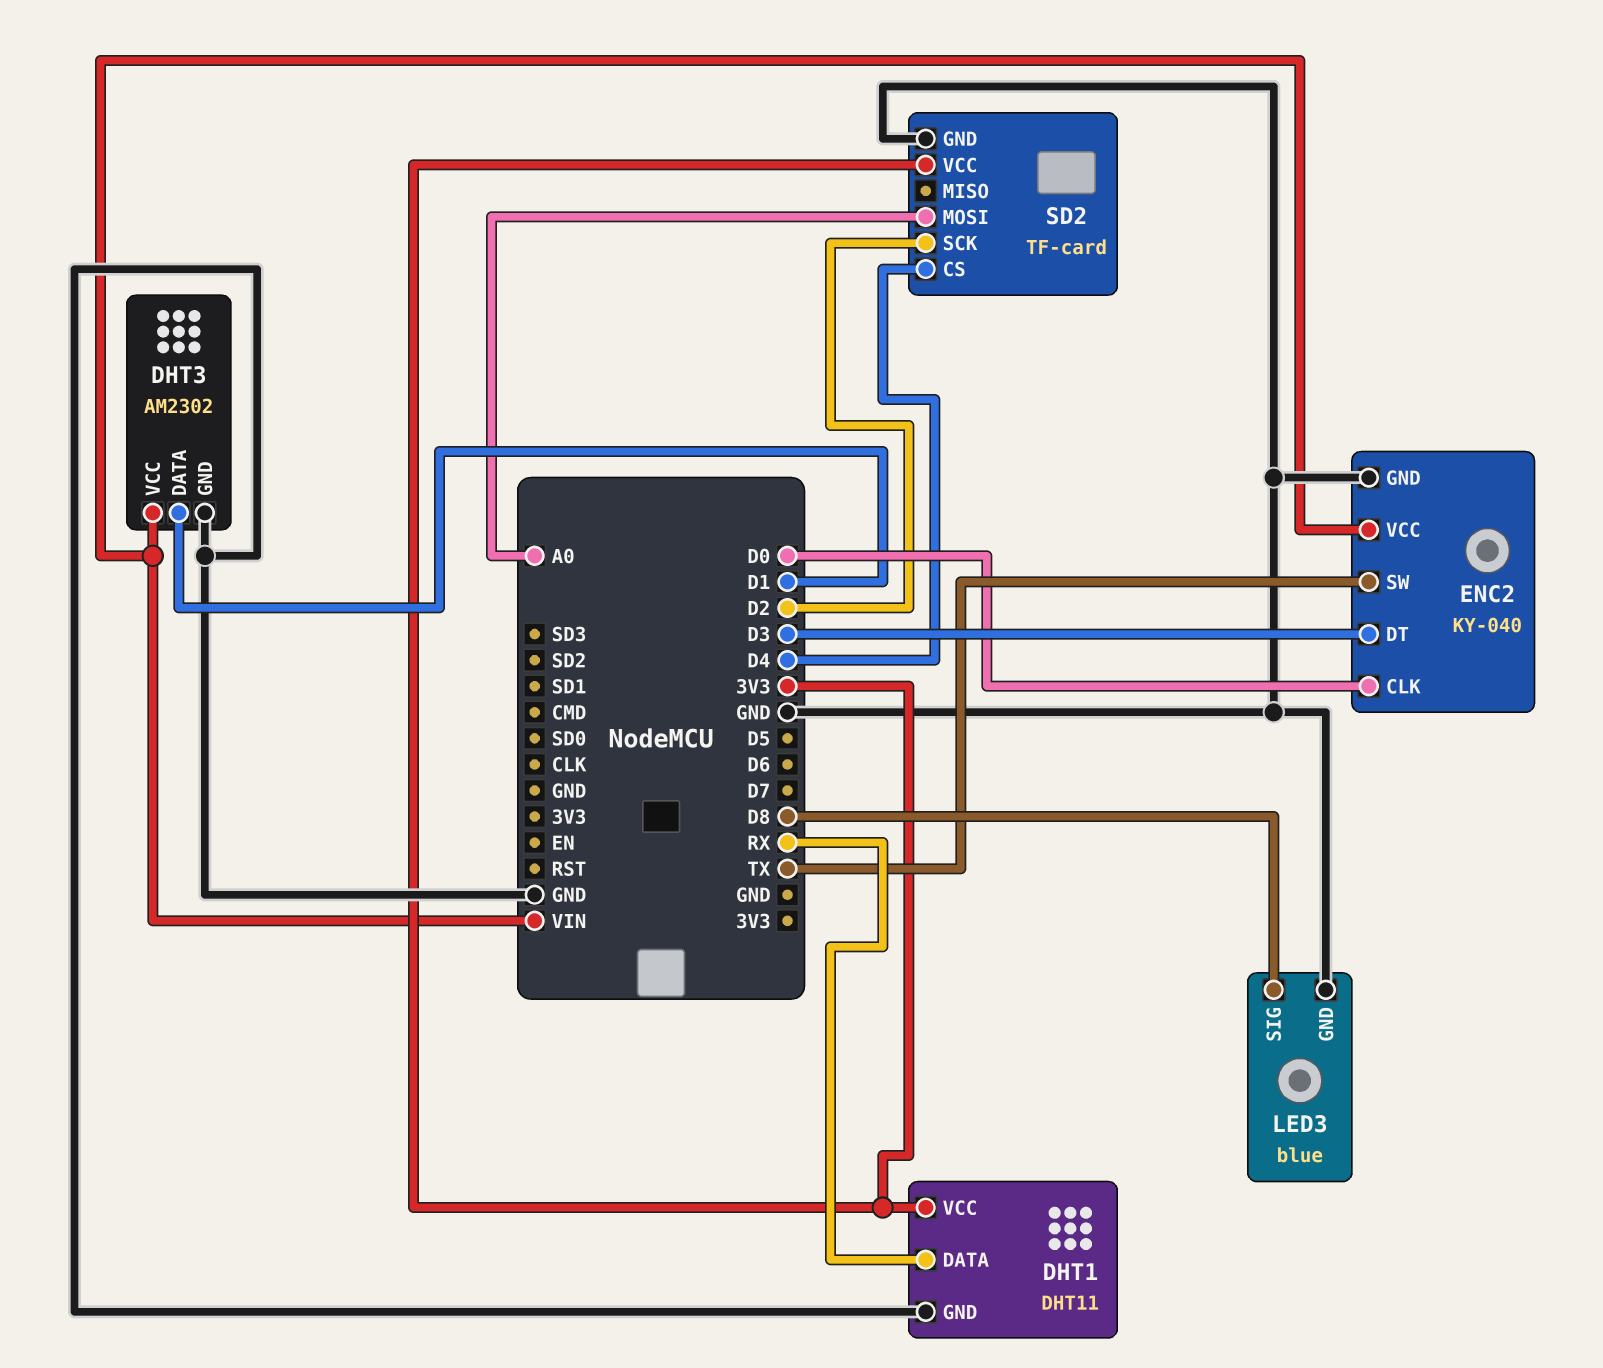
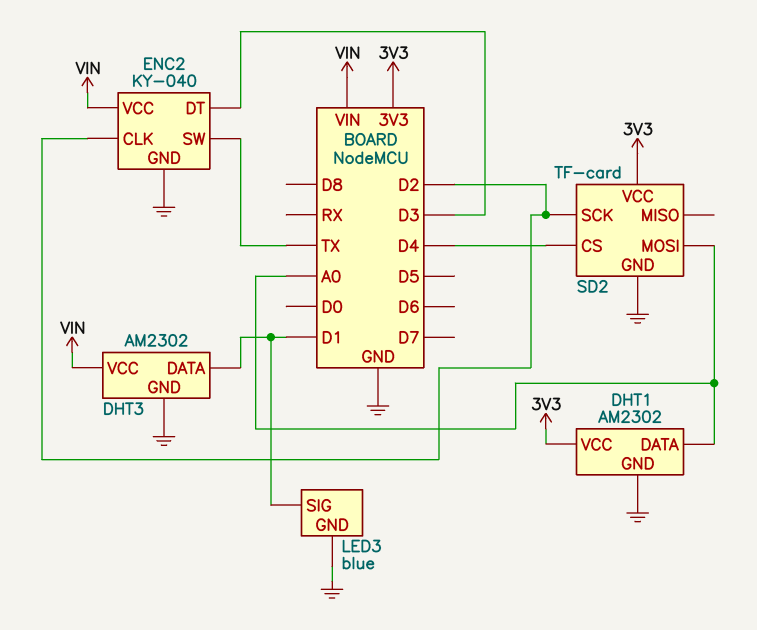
DHT1: DHT11 -> AM2302
DHT1 pin DATA: RX -> A0
ENC2 pin CLK: D0 -> D2
LED3 pin SIG: D8 -> D1

